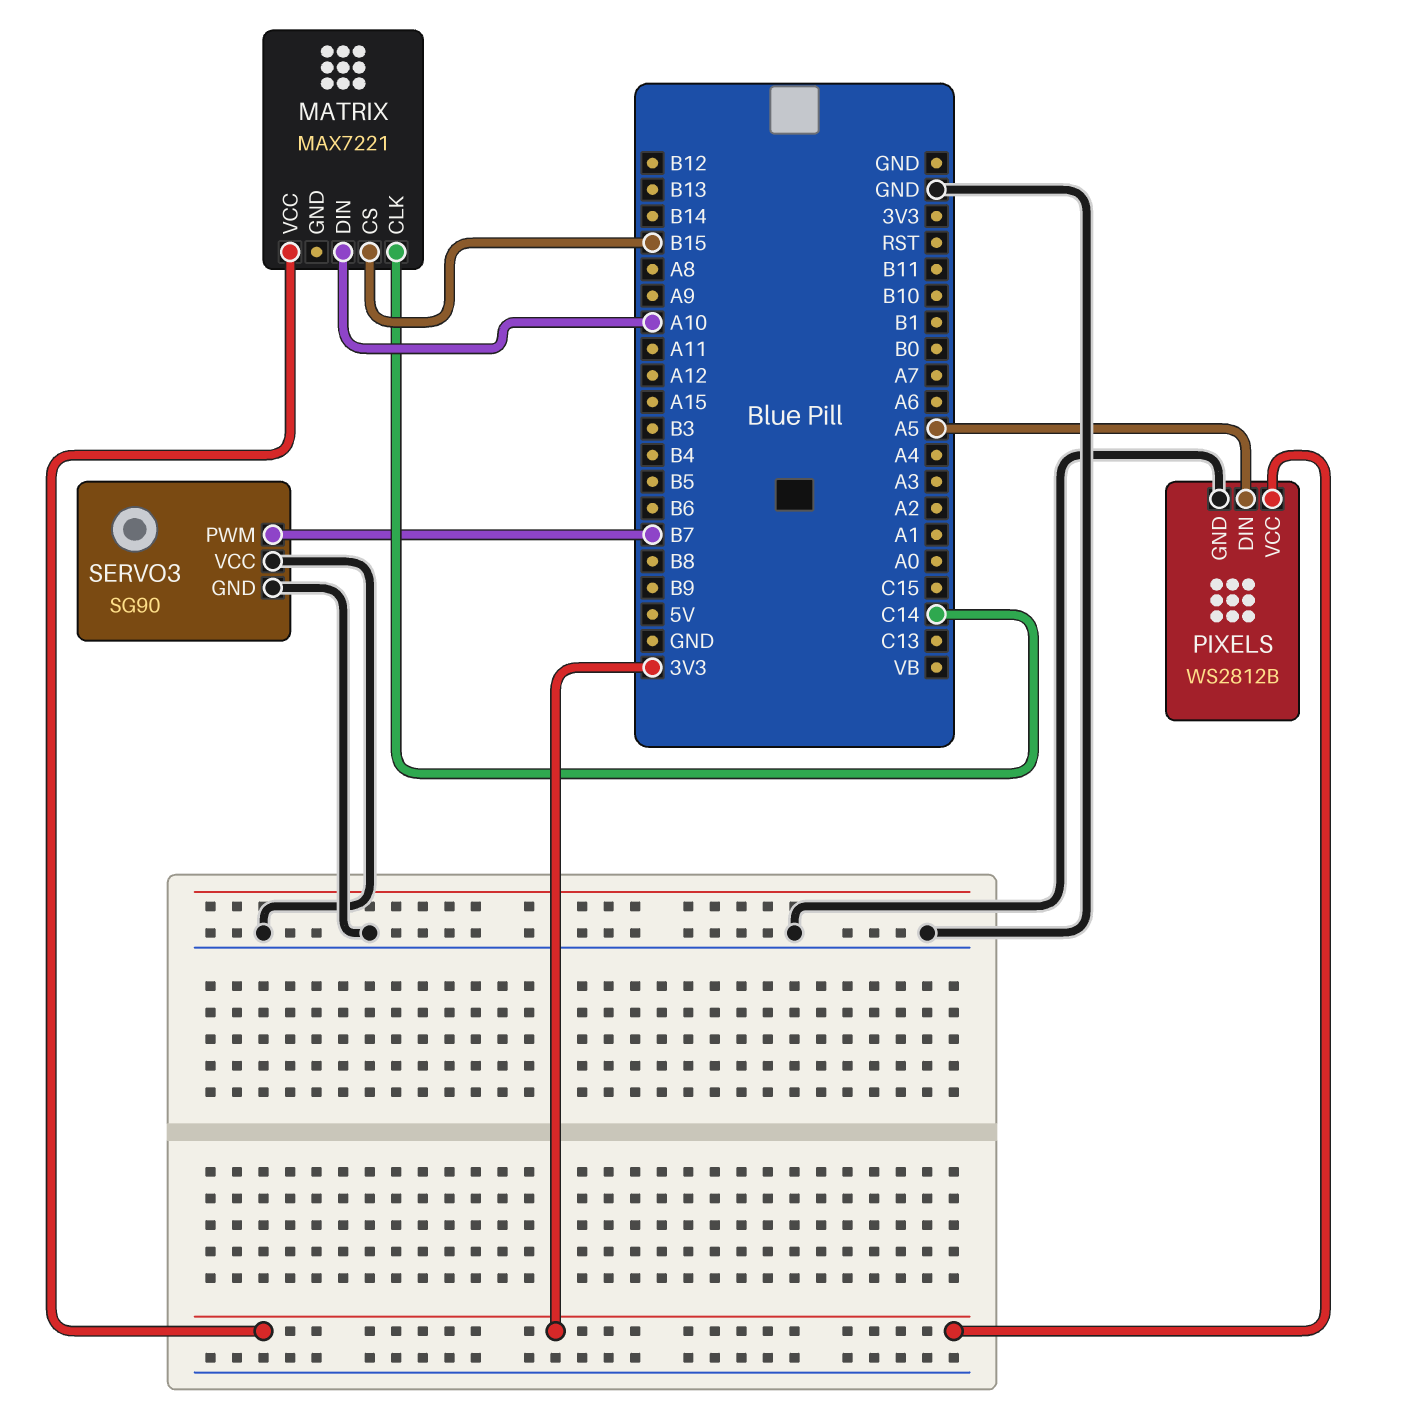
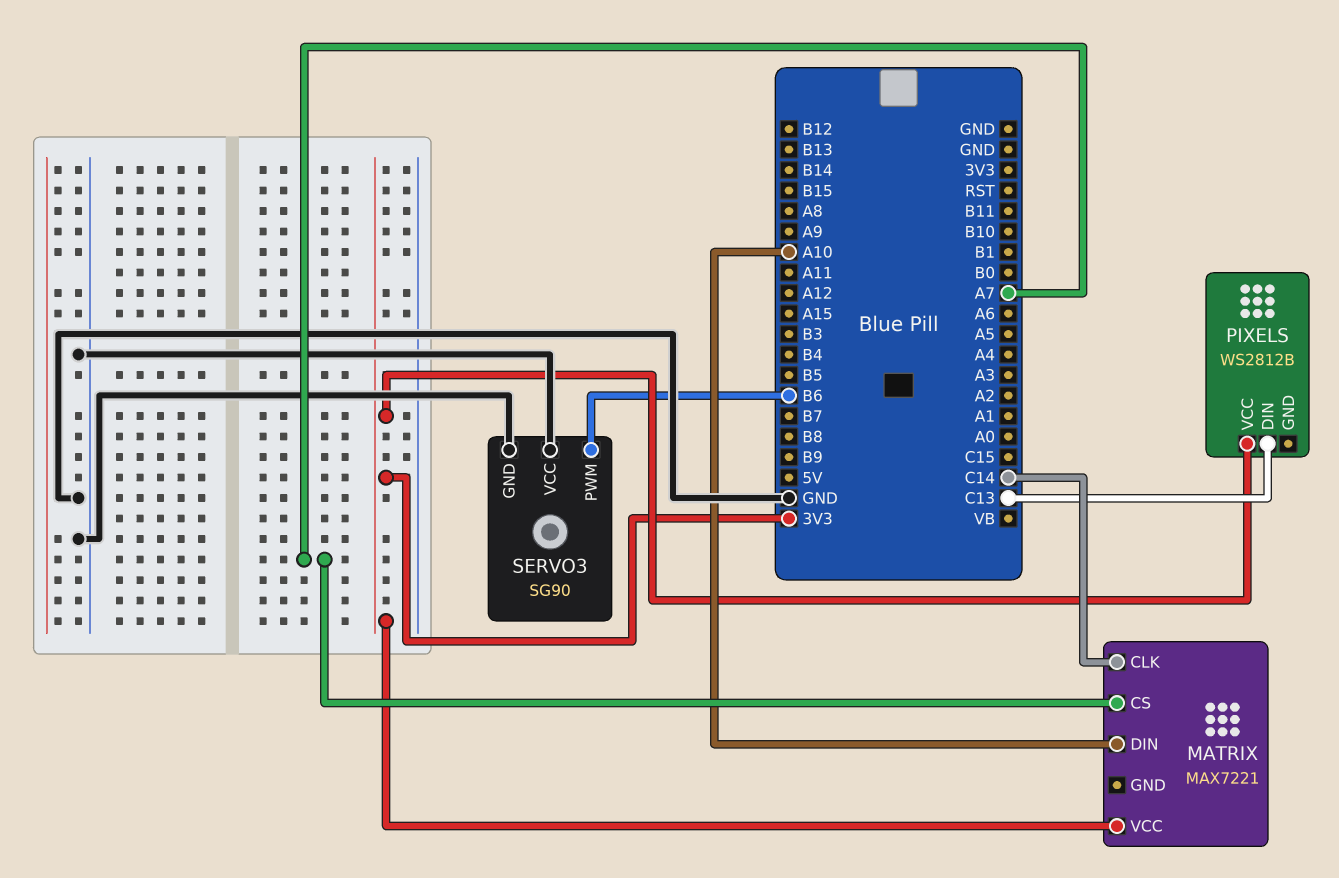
MATRIX pin CS: B15 -> A7
PIXELS pin DIN: A5 -> C13
PIXELS pin GND: GND -> none
SERVO3 pin PWM: B7 -> B6

